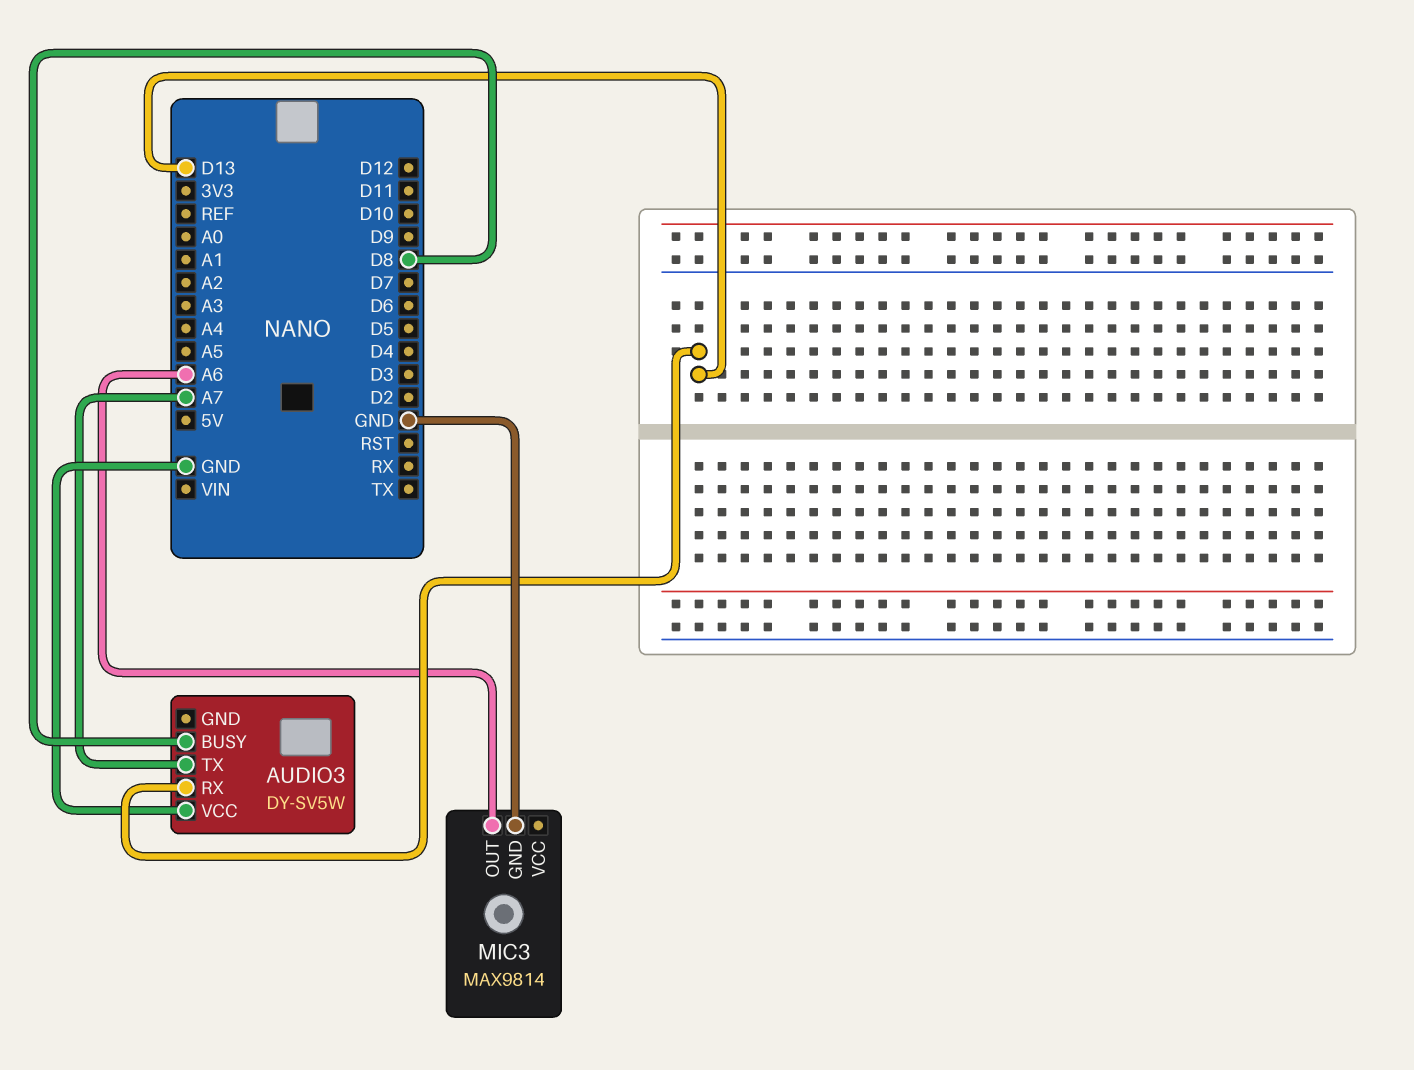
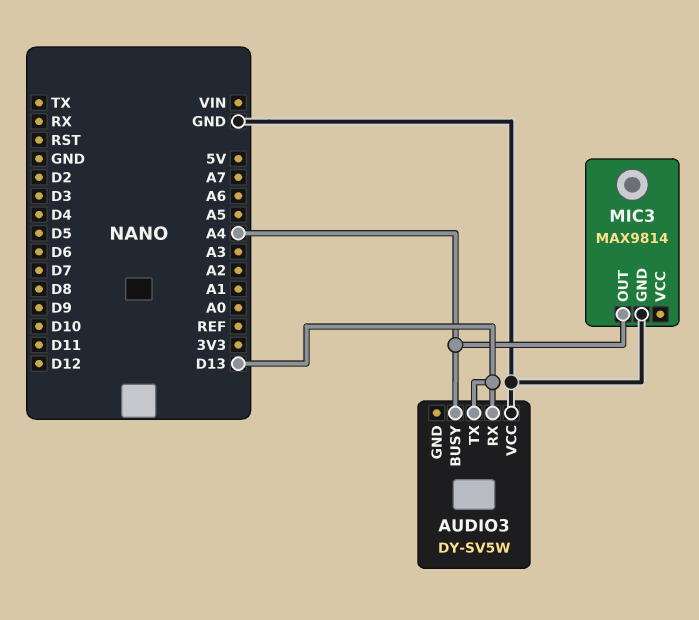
AUDIO3 pin BUSY: D8 -> A4
AUDIO3 pin TX: A7 -> D13
MIC3 pin OUT: A6 -> A4

